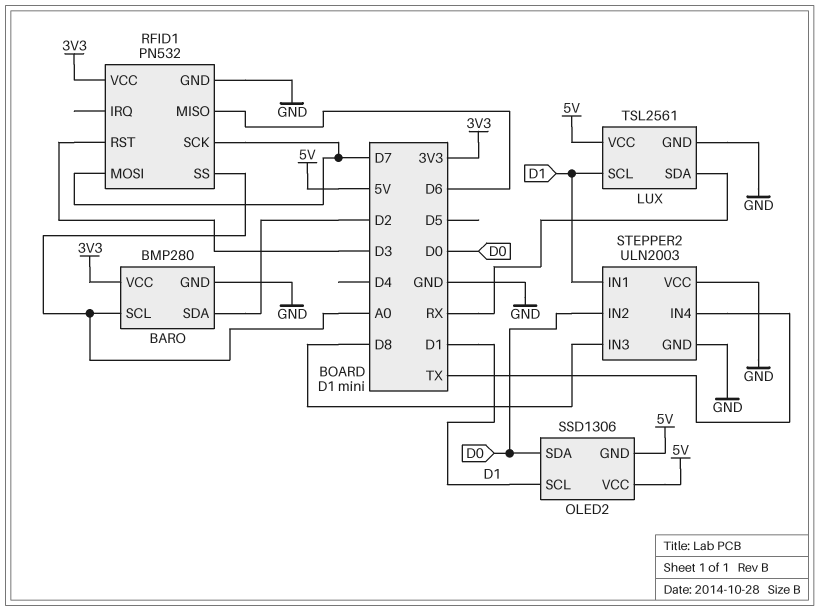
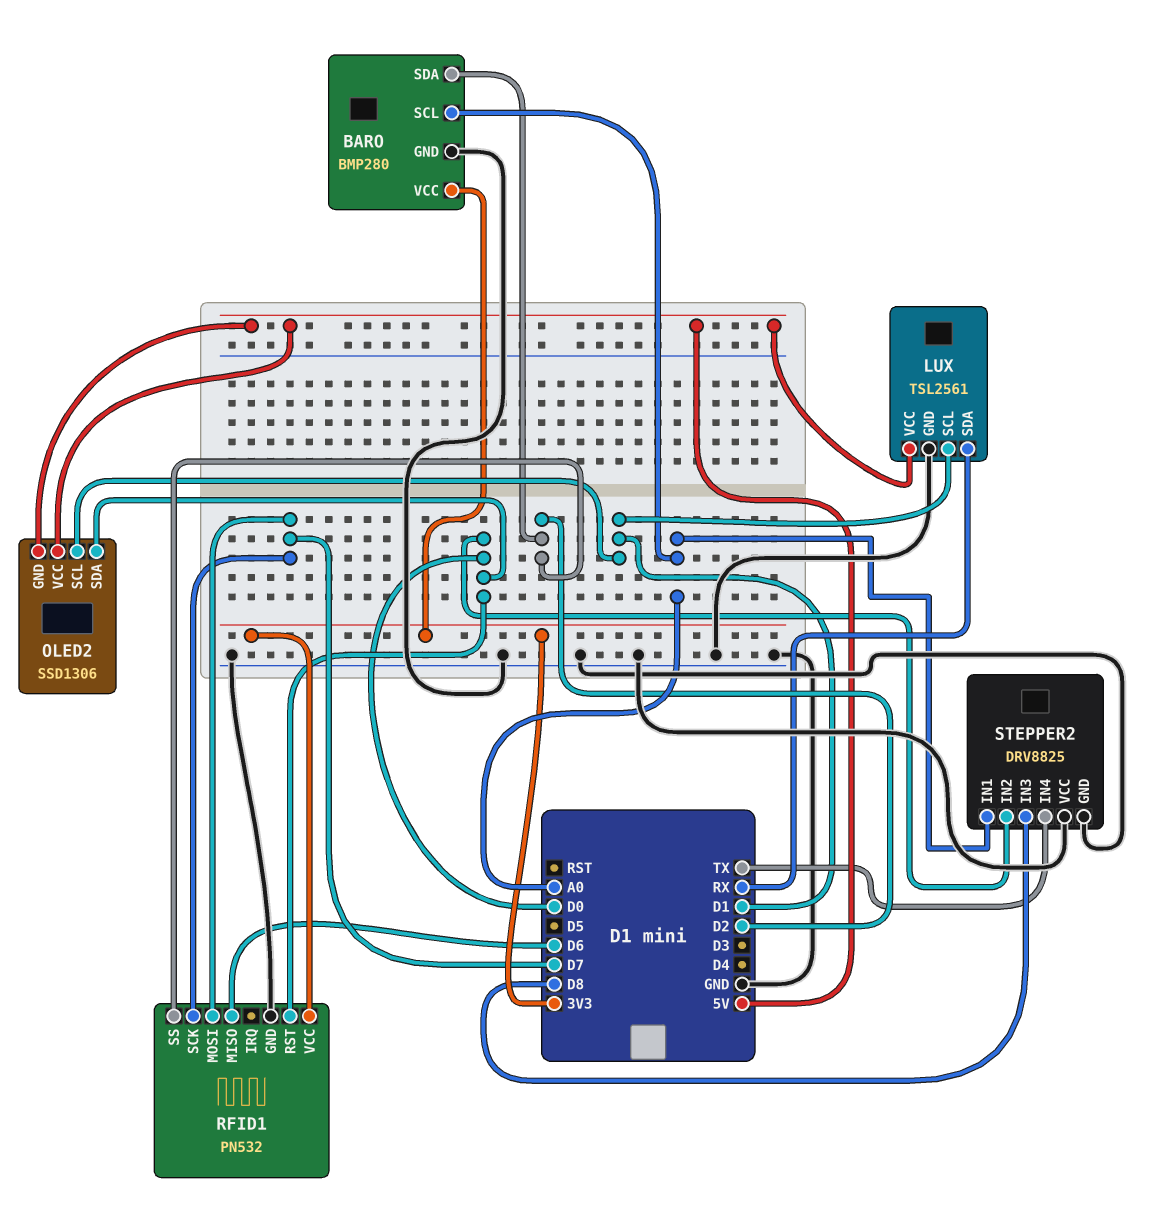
RFID1 pin RST: D3 -> D0
RFID1 pin SS: A0 -> D2
STEPPER2: ULN2003 -> DRV8825
STEPPER2 pin IN1: D1 -> A0

